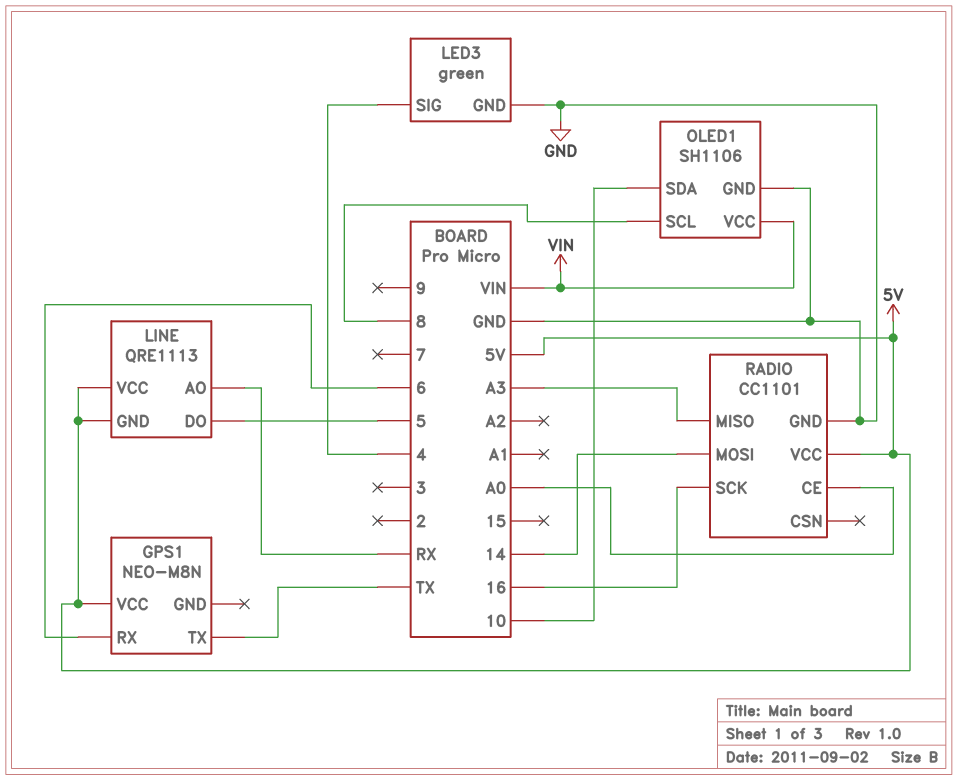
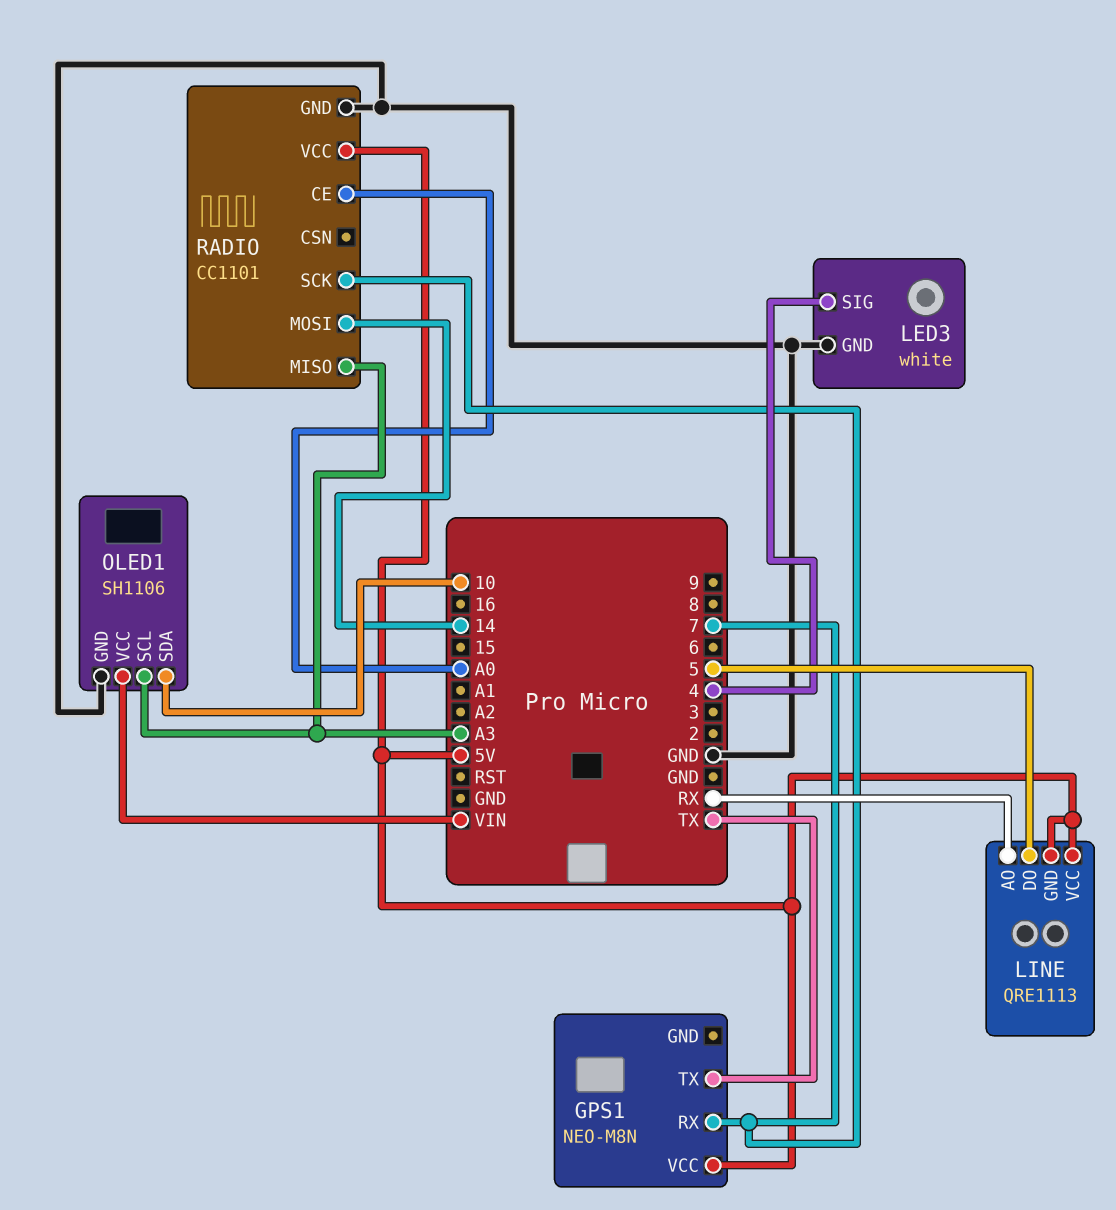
GPS1 pin RX: 6 -> 7
LED3: green -> white
OLED1 pin SCL: 8 -> A3
RADIO pin SCK: 16 -> 7

